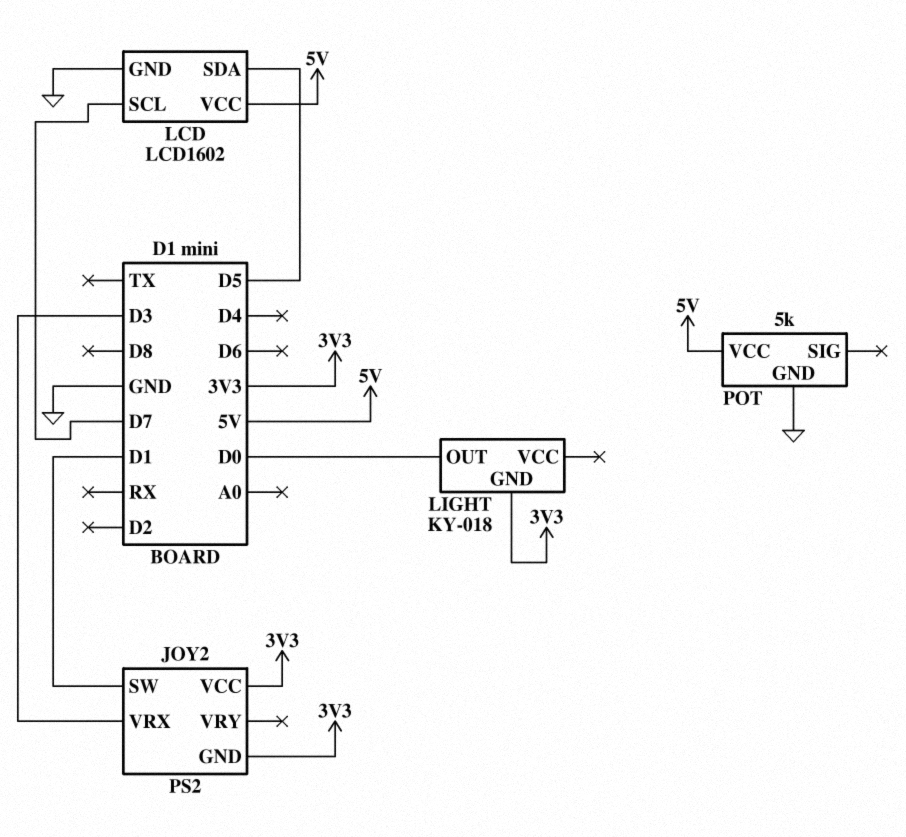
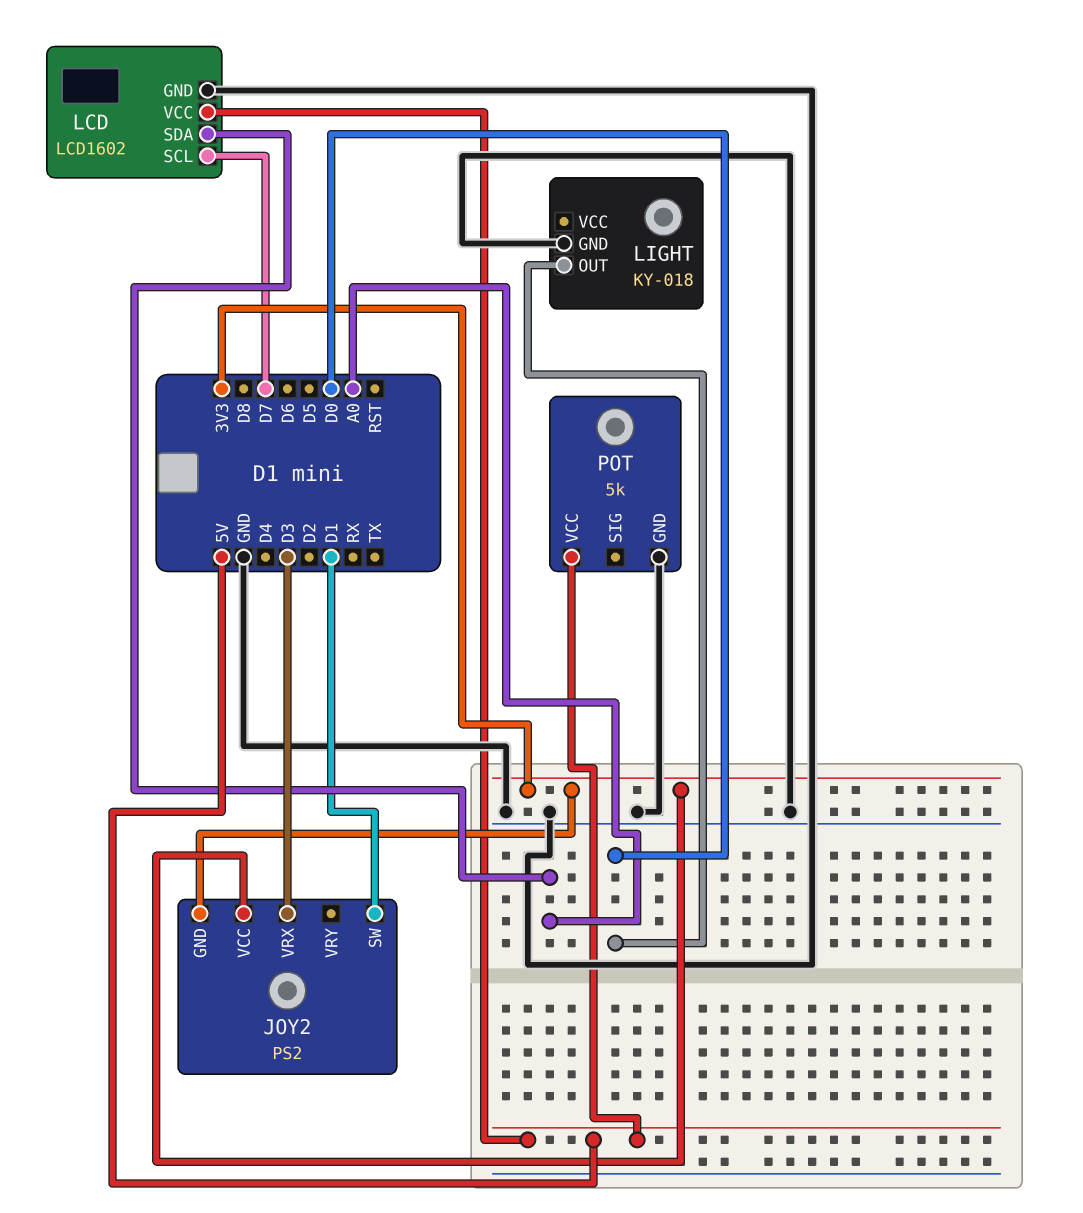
LCD pin SDA: D5 -> A0
LIGHT pin GND: 3V3 -> GND

